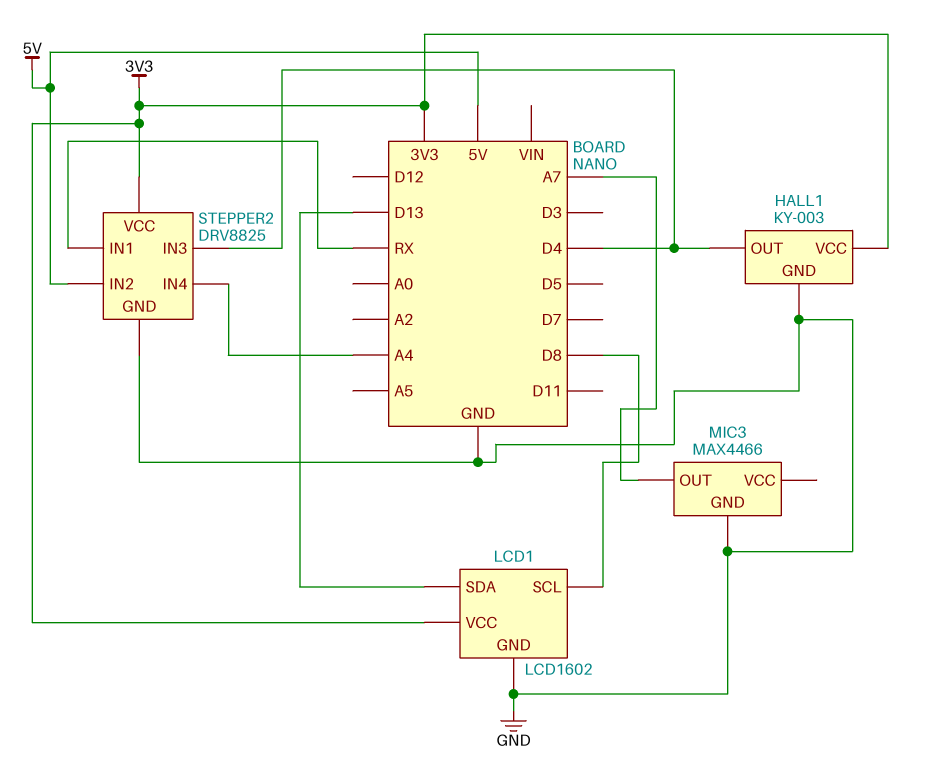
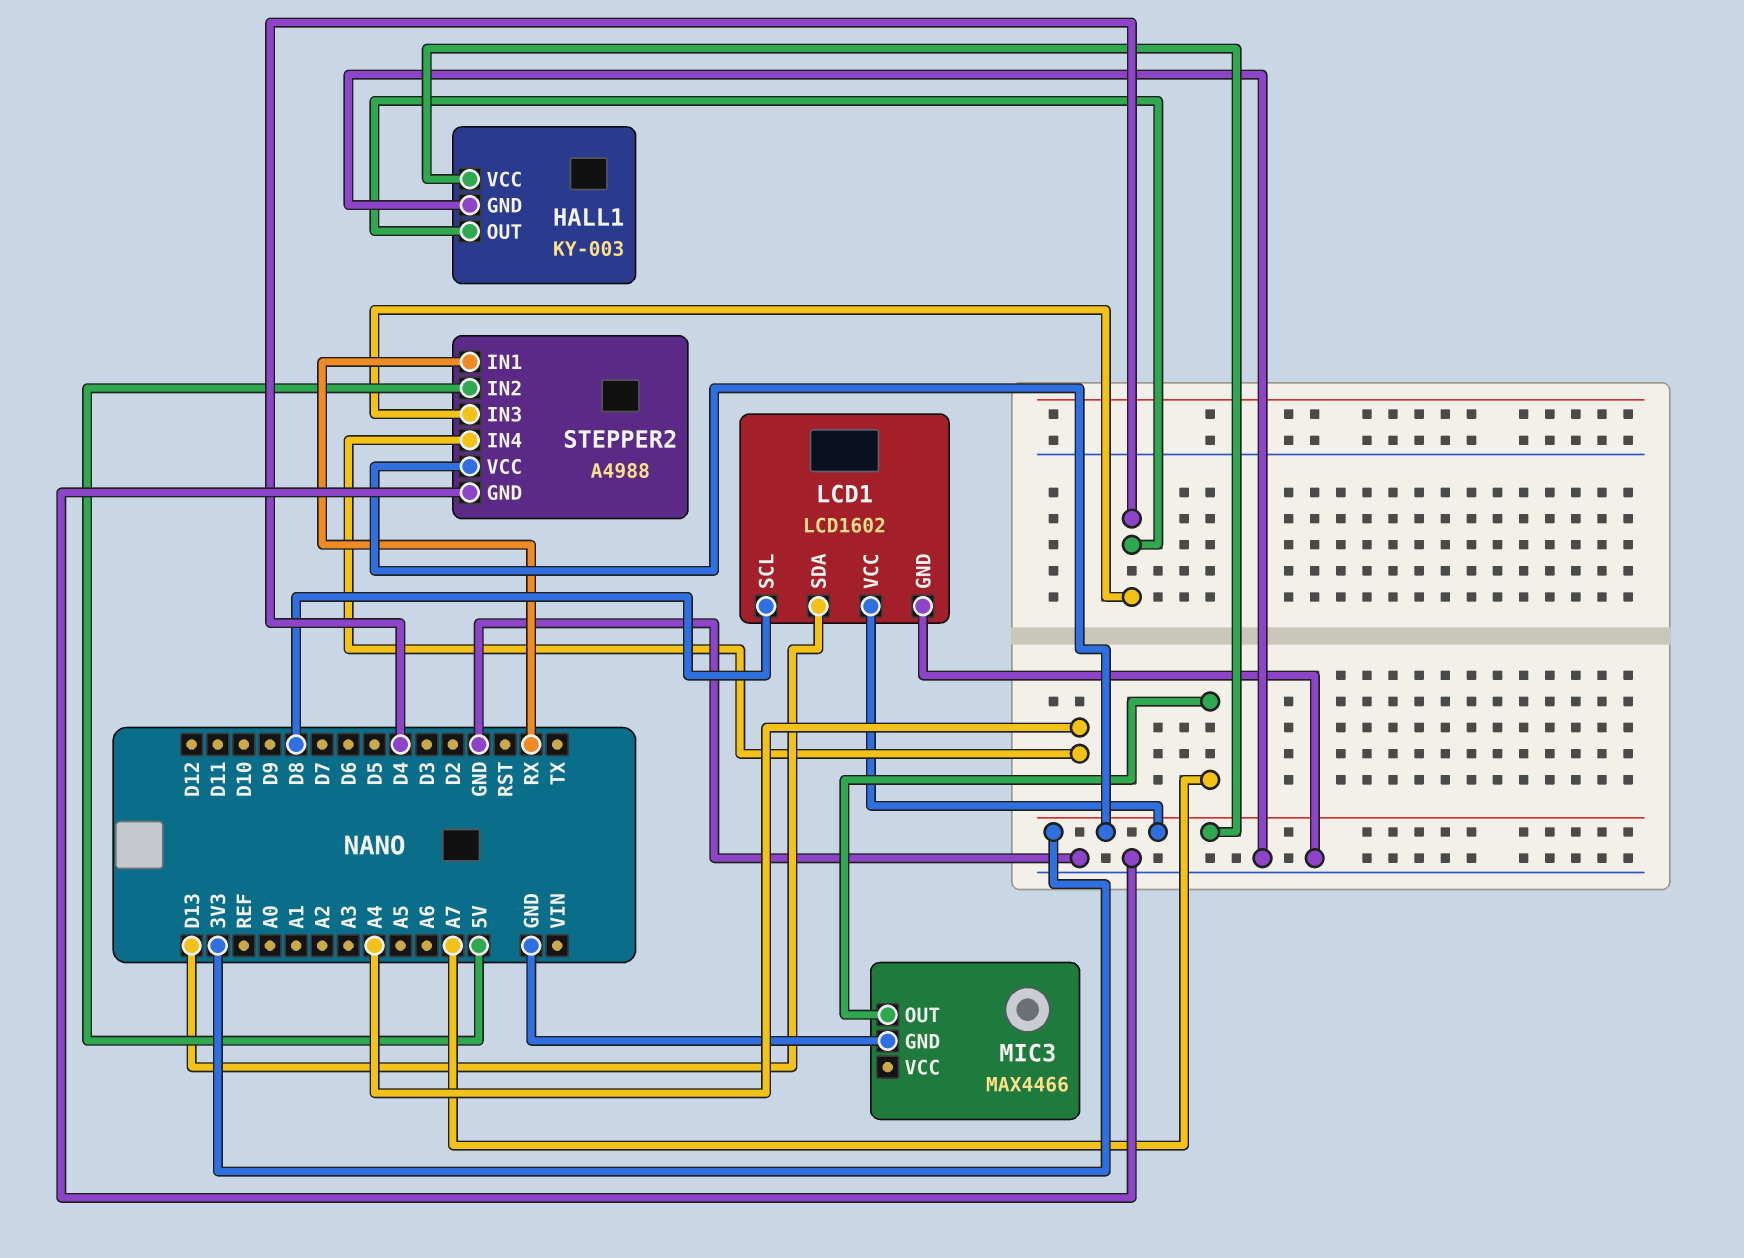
STEPPER2: DRV8825 -> A4988

